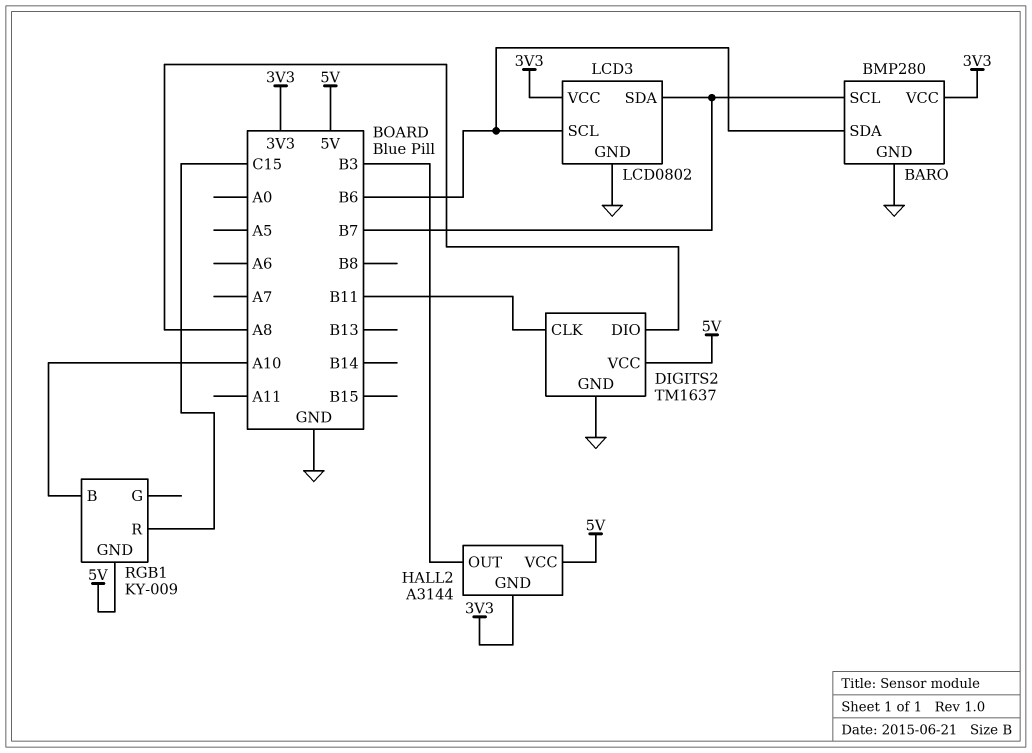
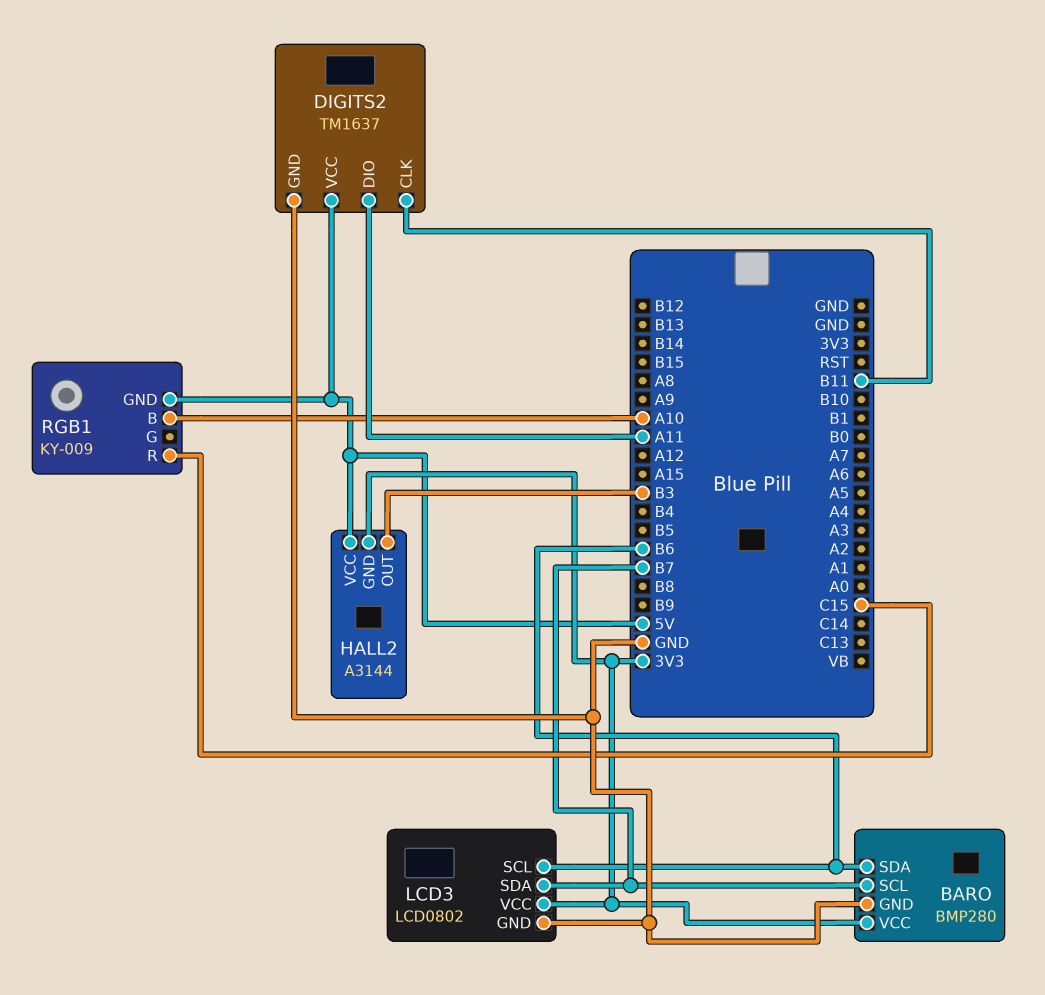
DIGITS2 pin DIO: A8 -> A11

